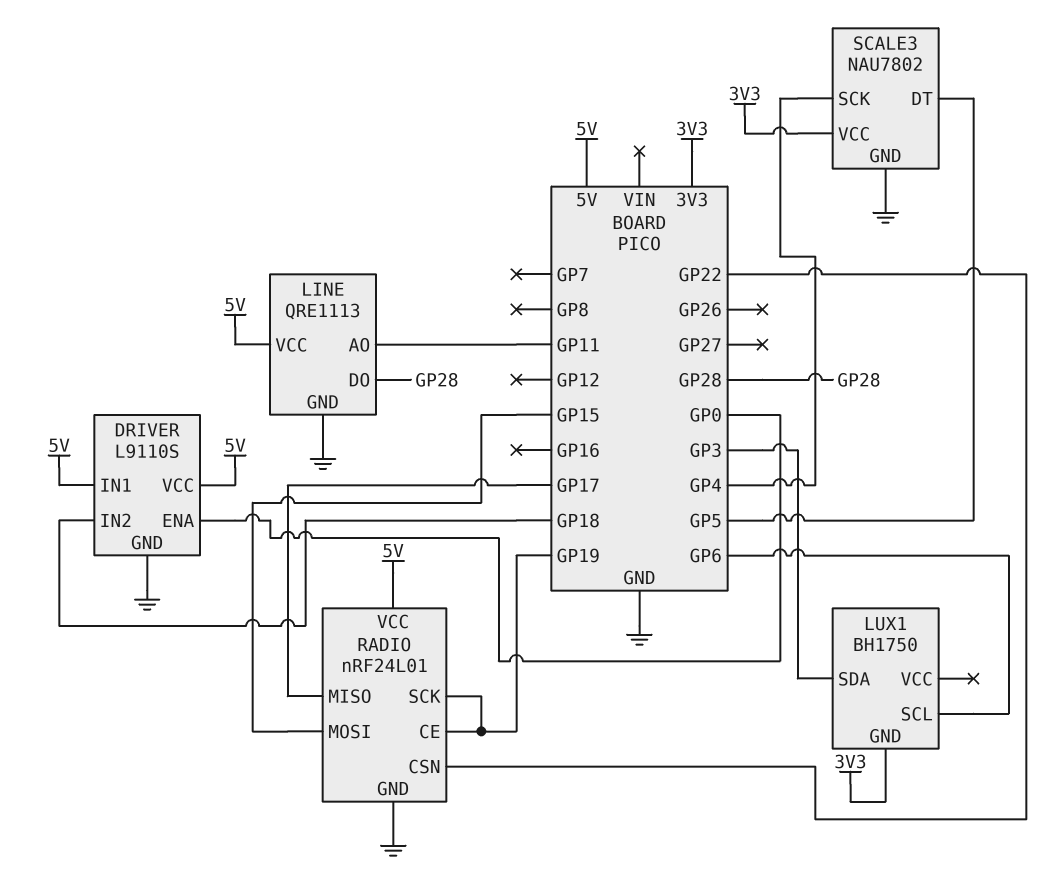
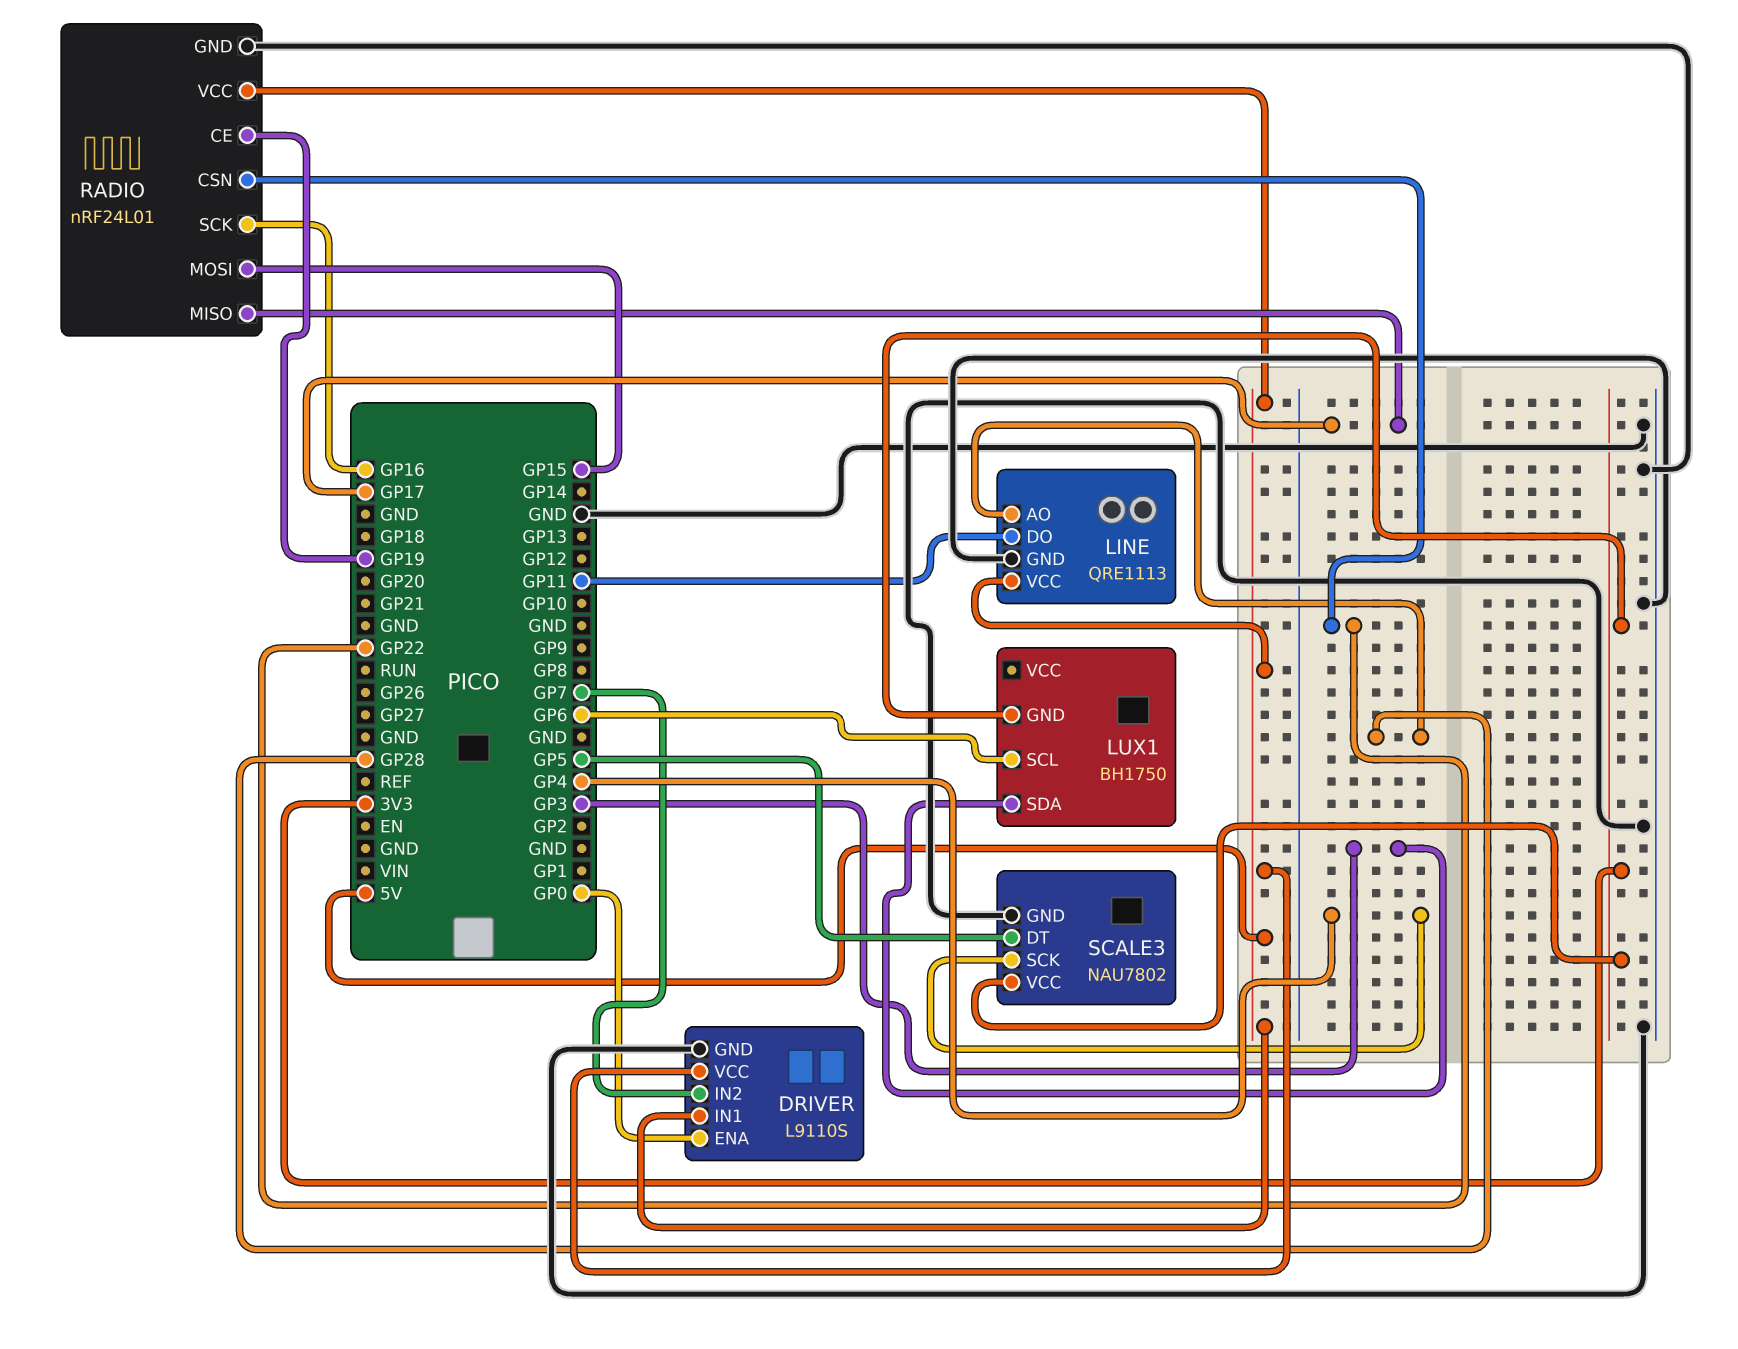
DRIVER pin IN2: GP18 -> GP7
LINE pin AO: GP11 -> GP28
LINE pin DO: GP28 -> GP11
RADIO pin SCK: GP19 -> GP16

